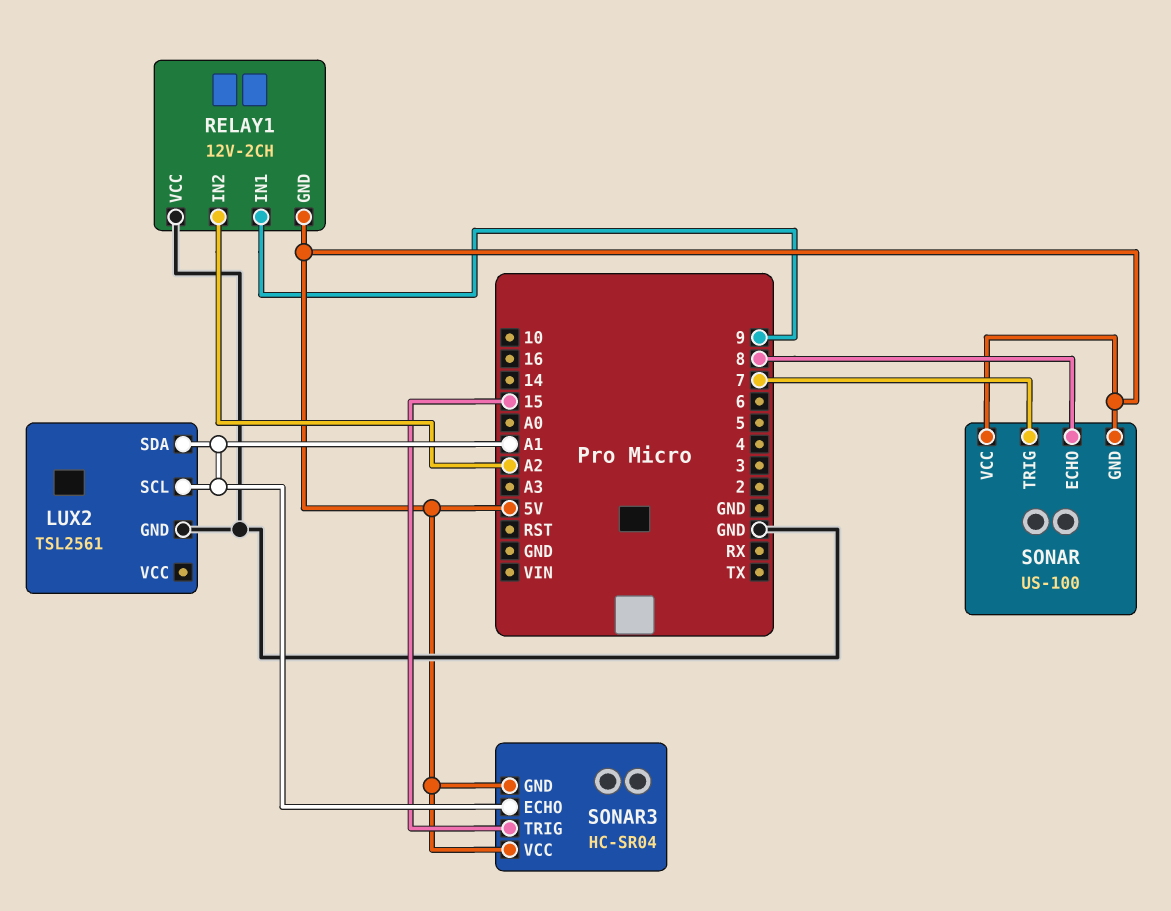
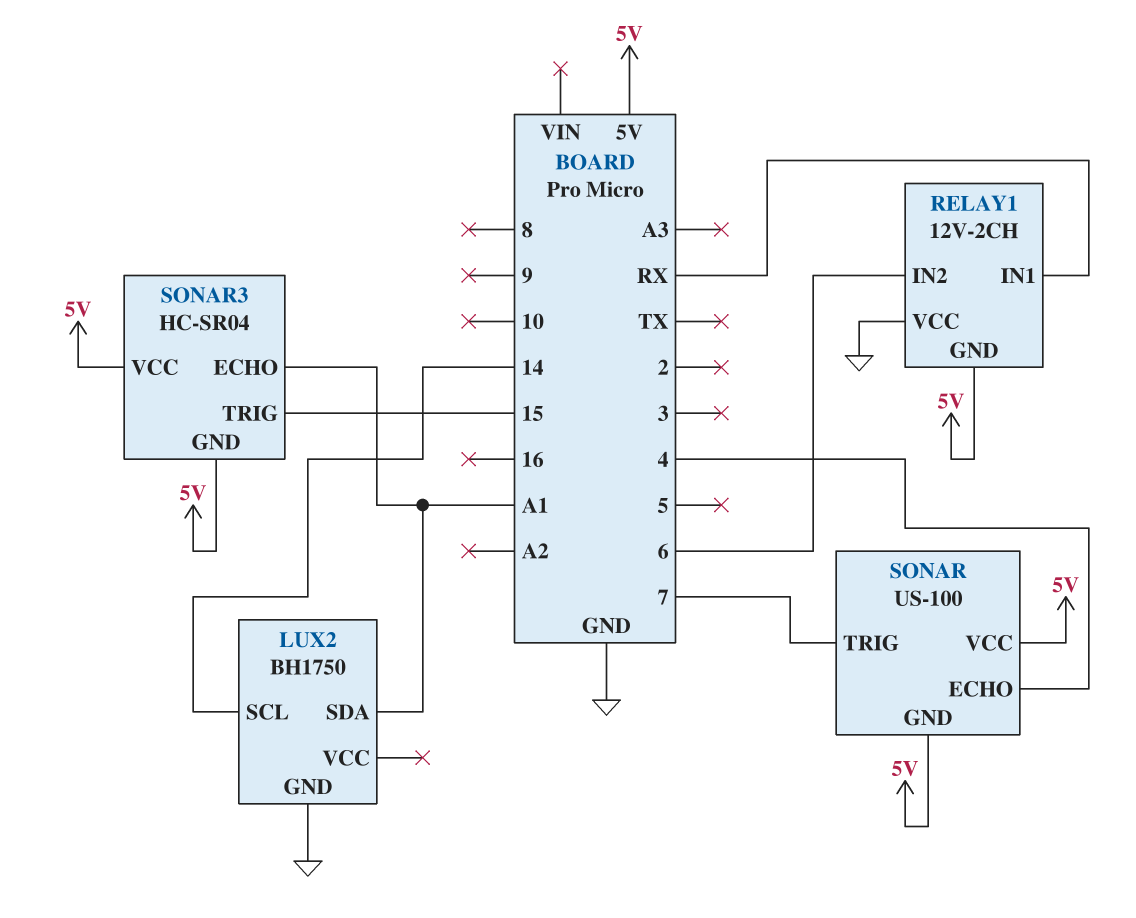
LUX2: TSL2561 -> BH1750
LUX2 pin SCL: A1 -> 14
RELAY1 pin IN1: 9 -> RX
RELAY1 pin IN2: A2 -> 6
SONAR pin ECHO: 8 -> 4

